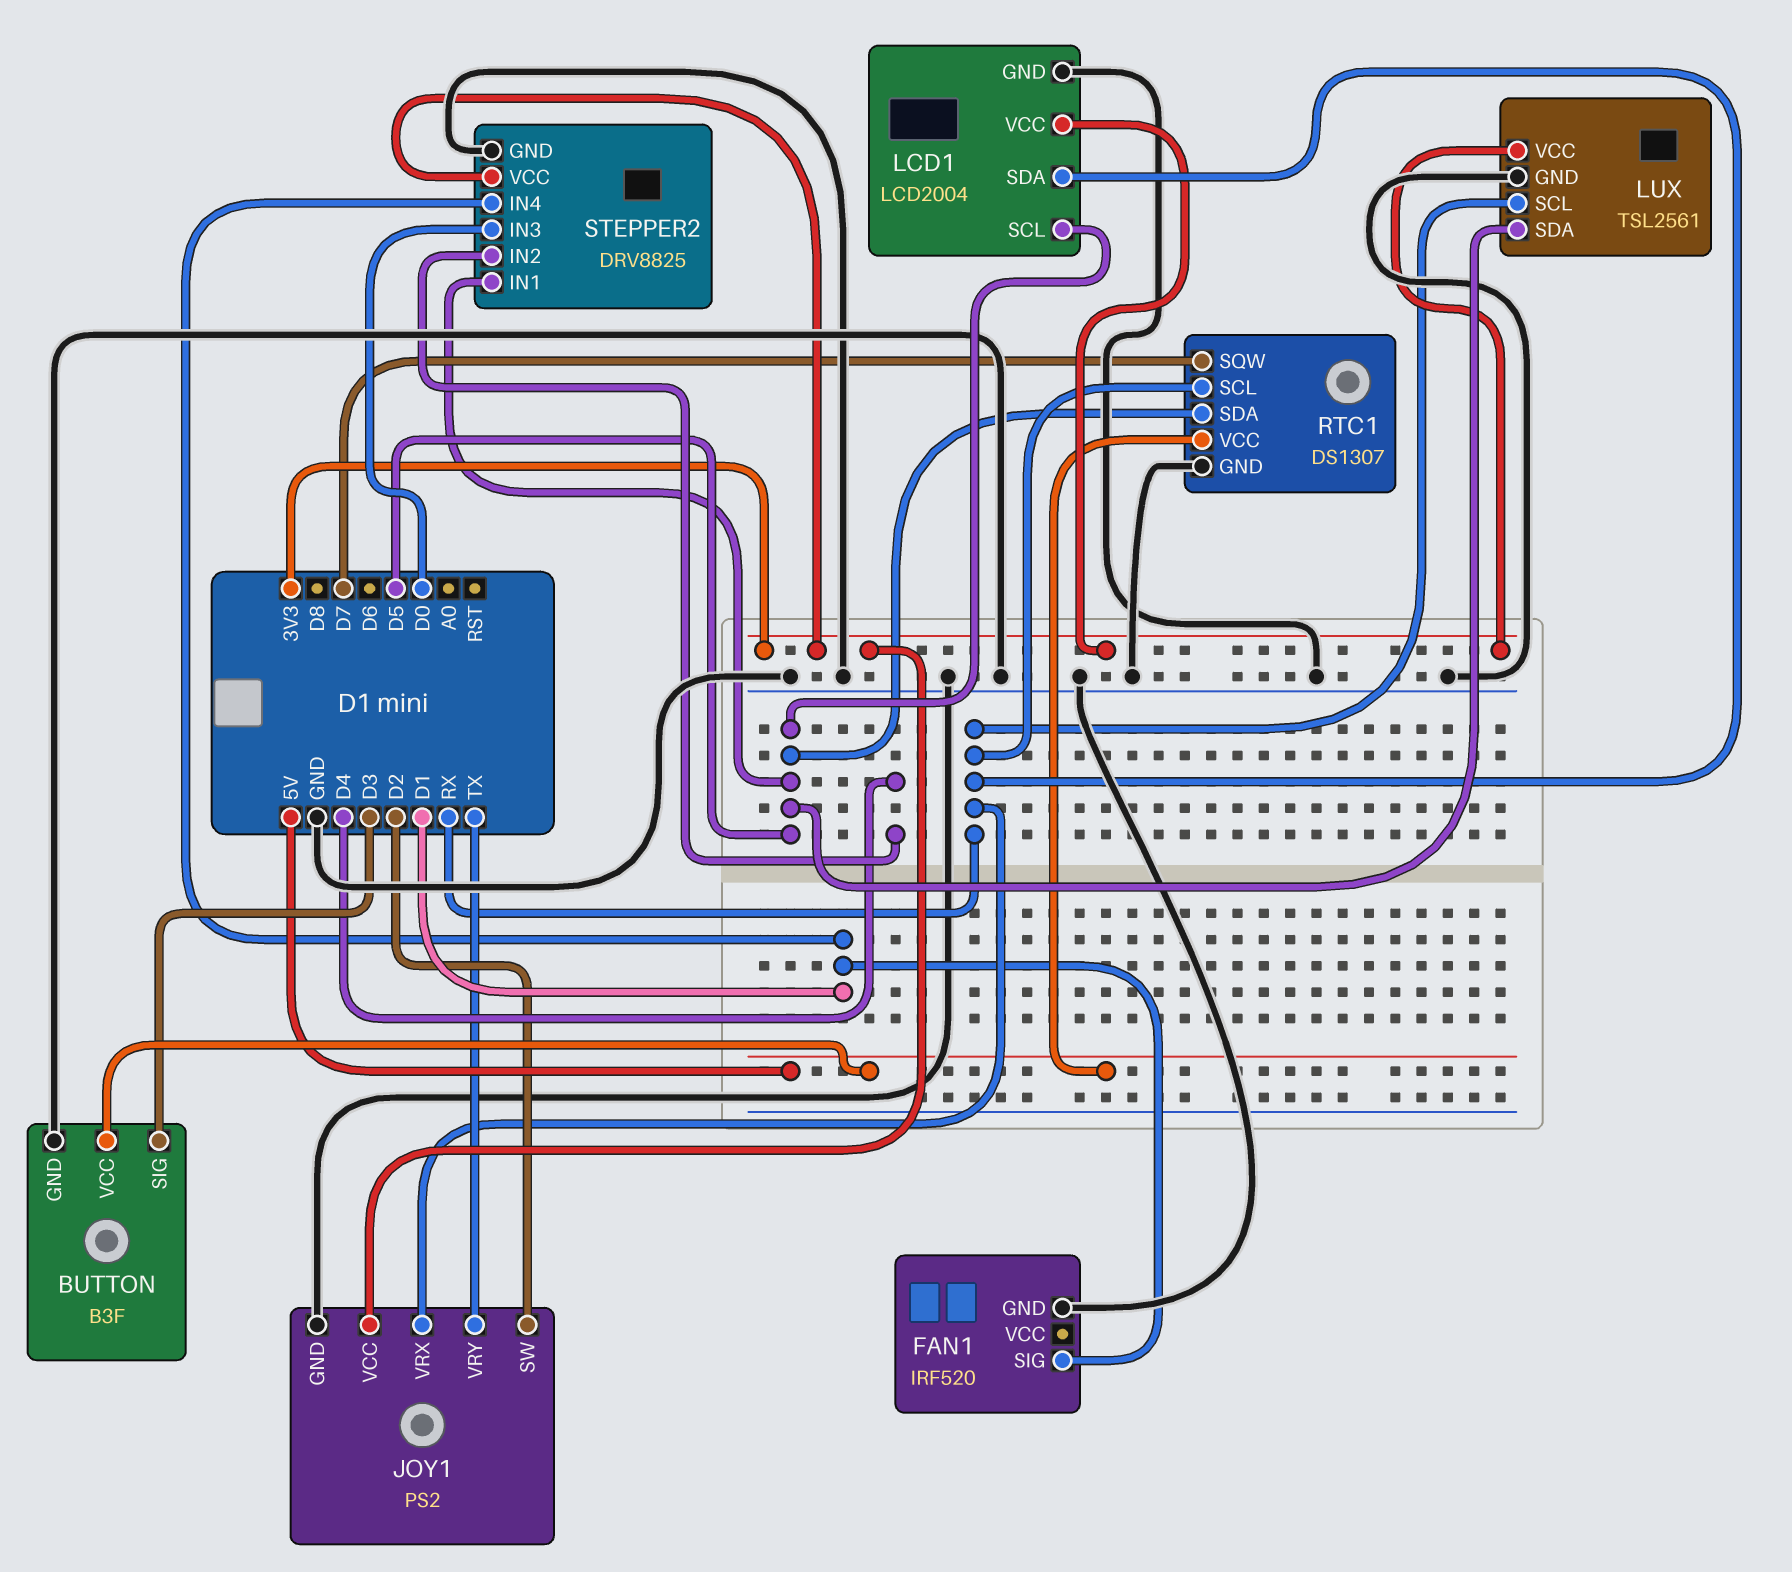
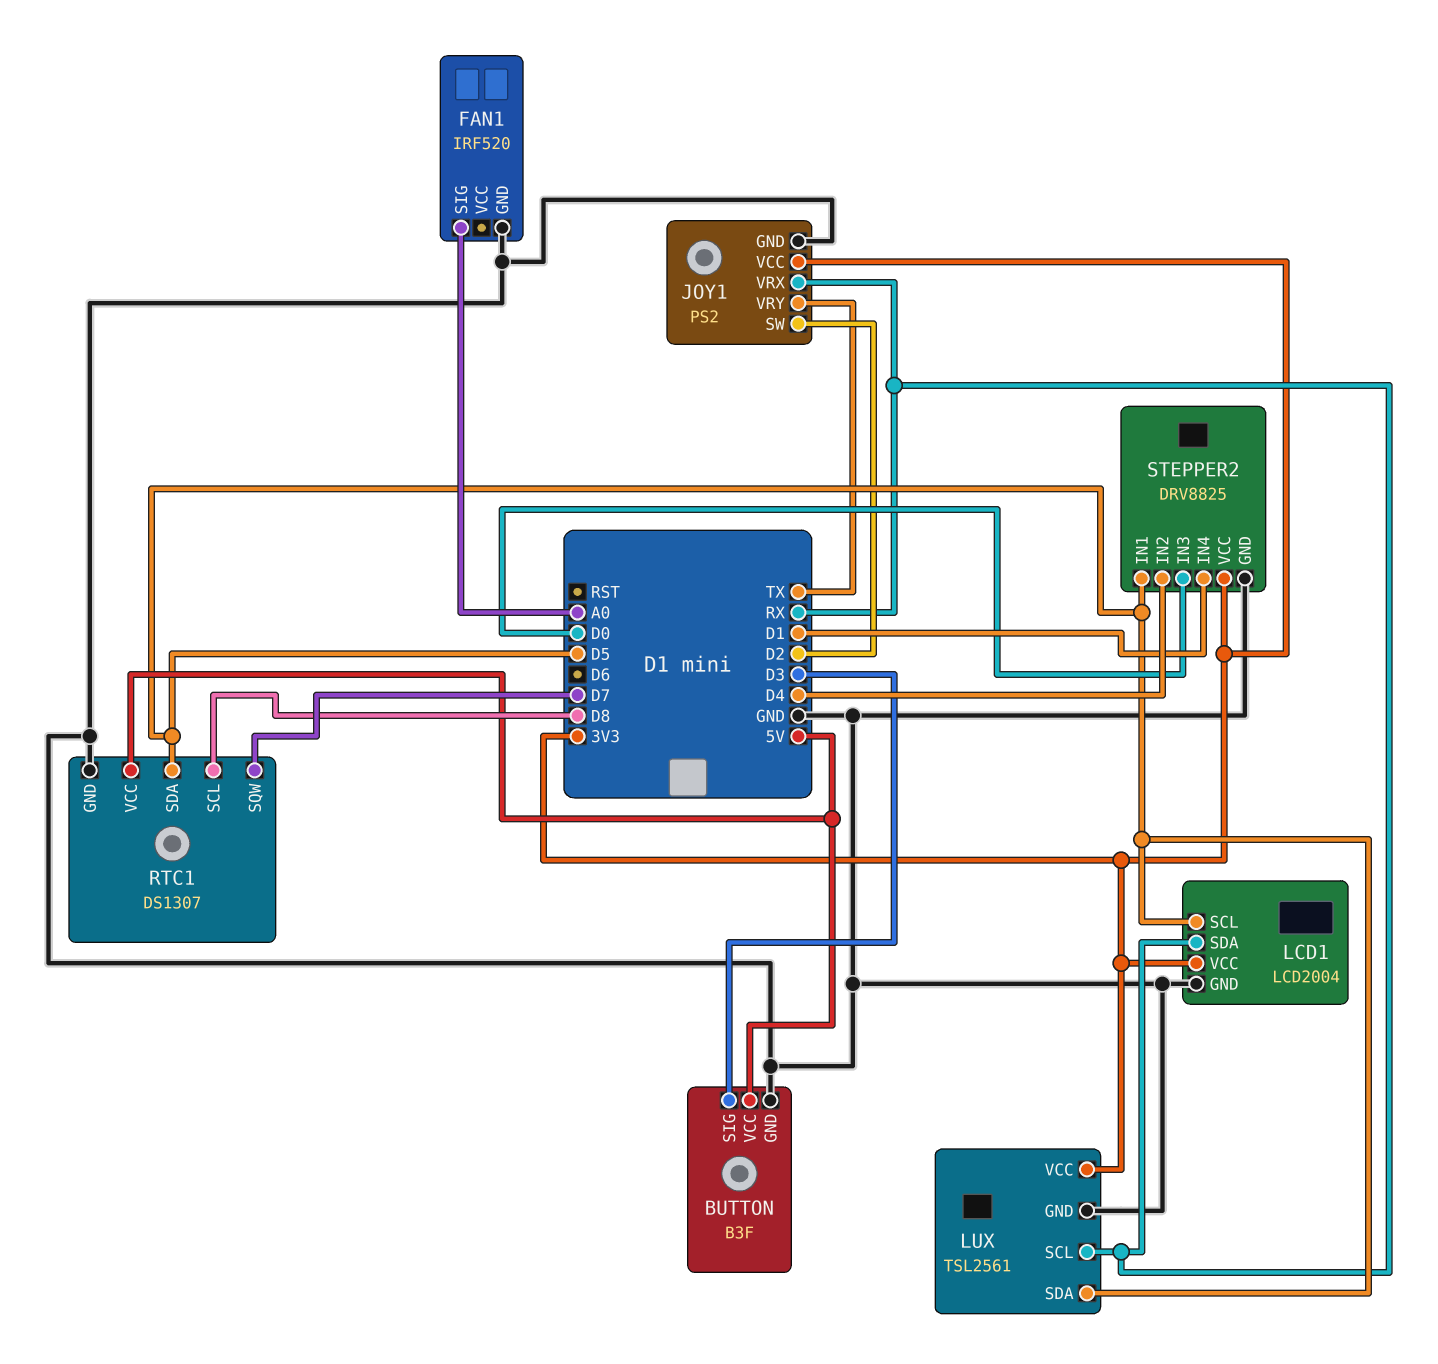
FAN1 pin SIG: D1 -> A0
RTC1 pin SCL: RX -> D8

